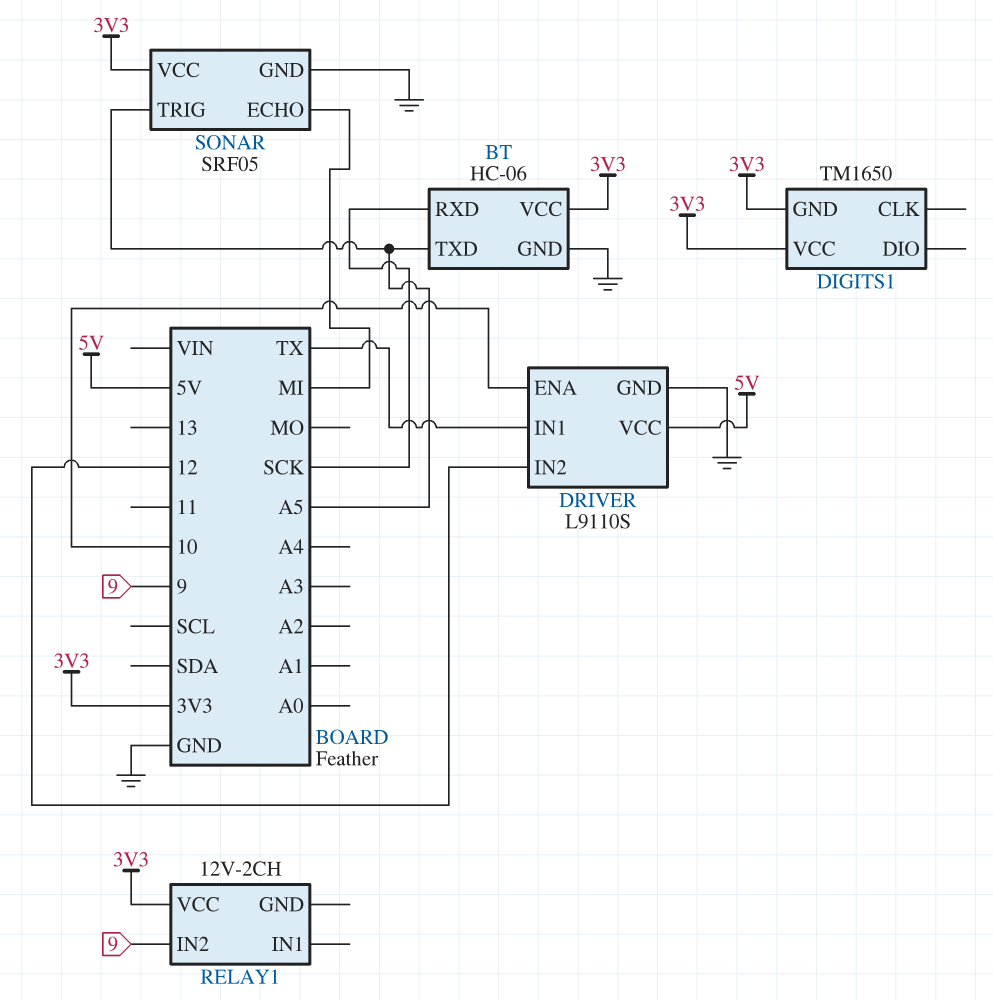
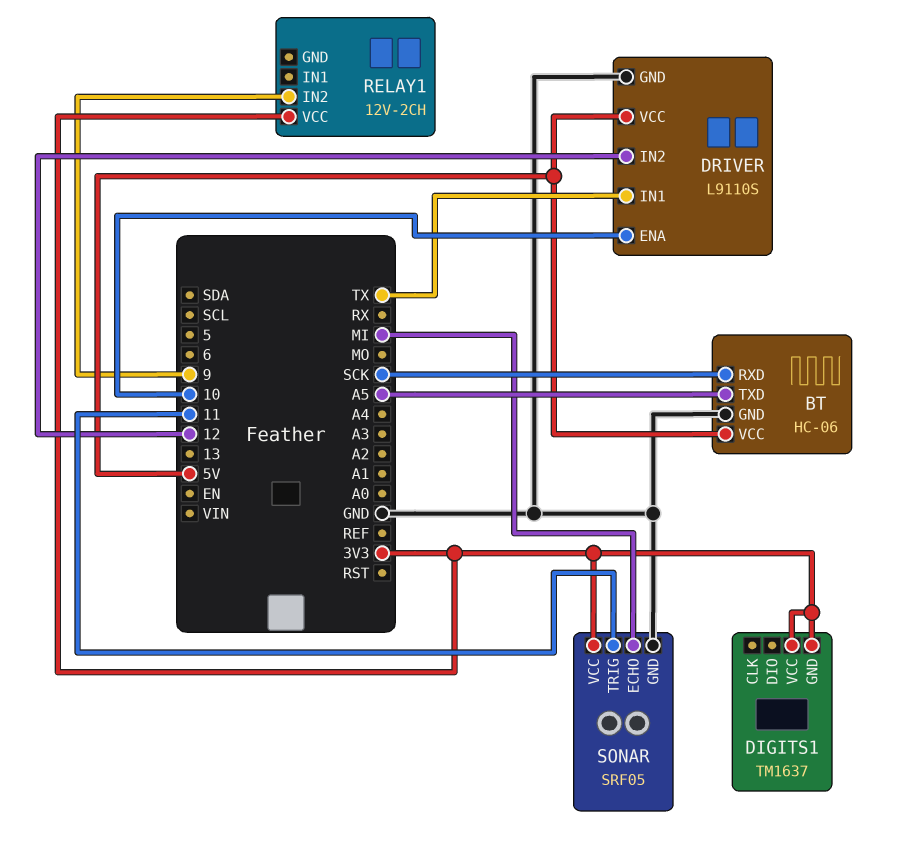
BT pin VCC: 3V3 -> 5V
DIGITS1: TM1650 -> TM1637
SONAR pin TRIG: A5 -> 11

